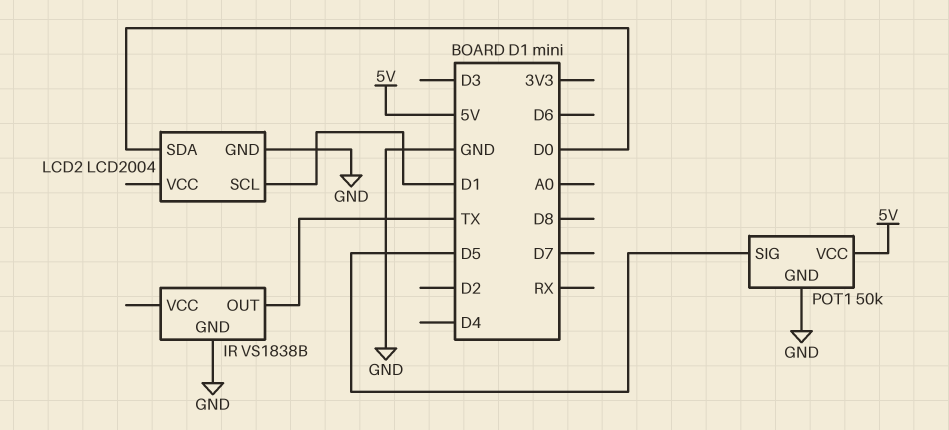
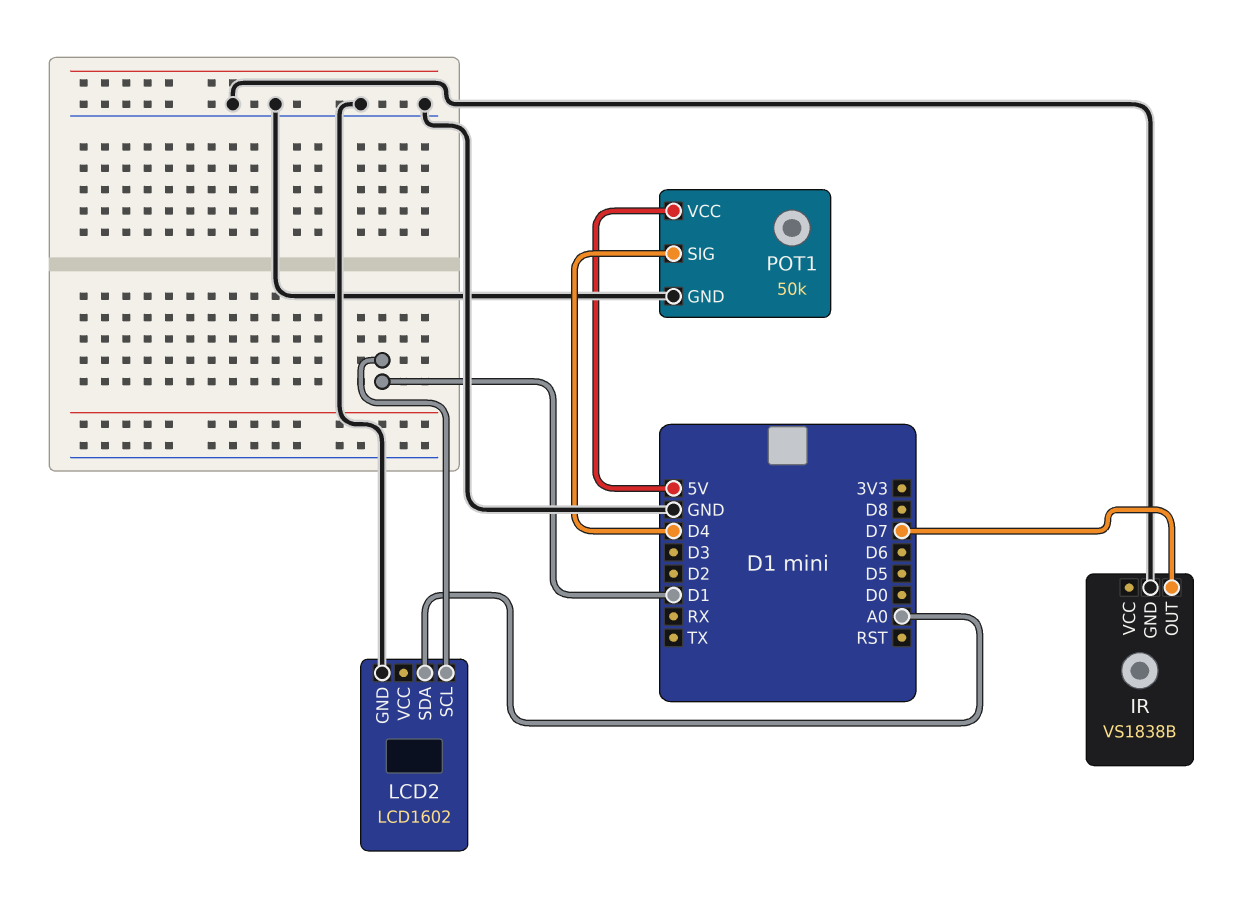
IR pin OUT: TX -> D7
LCD2: LCD2004 -> LCD1602
LCD2 pin SDA: D0 -> A0
POT1 pin SIG: D5 -> D4

